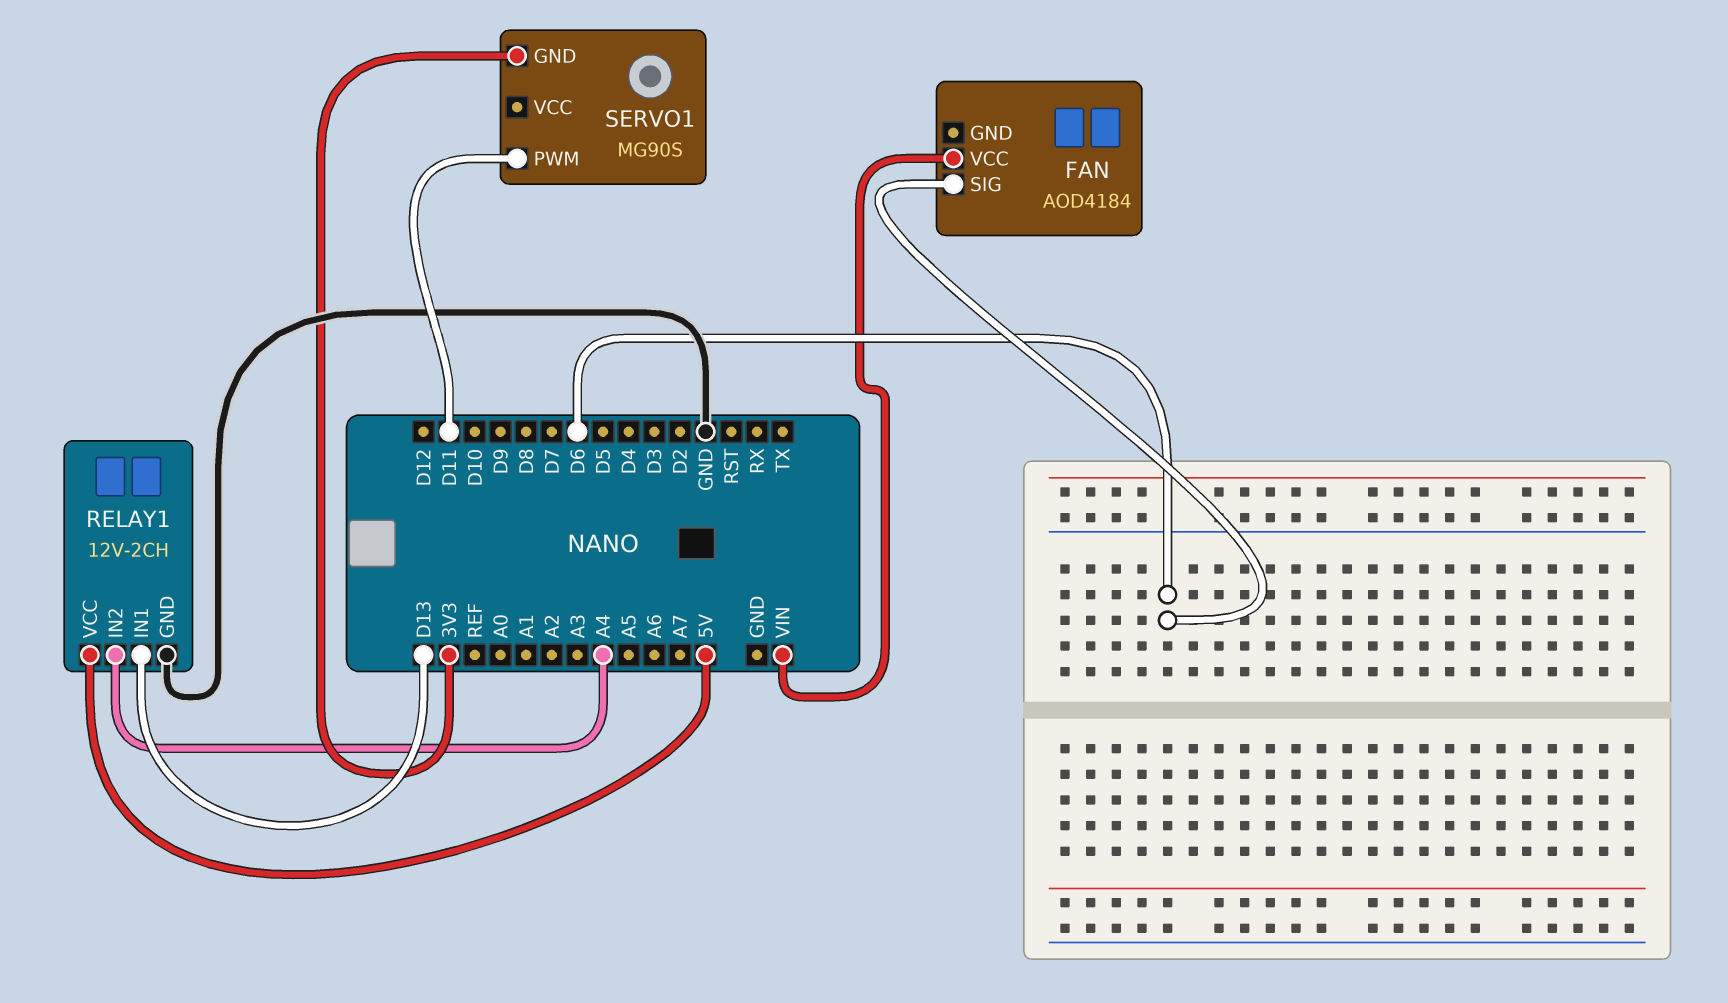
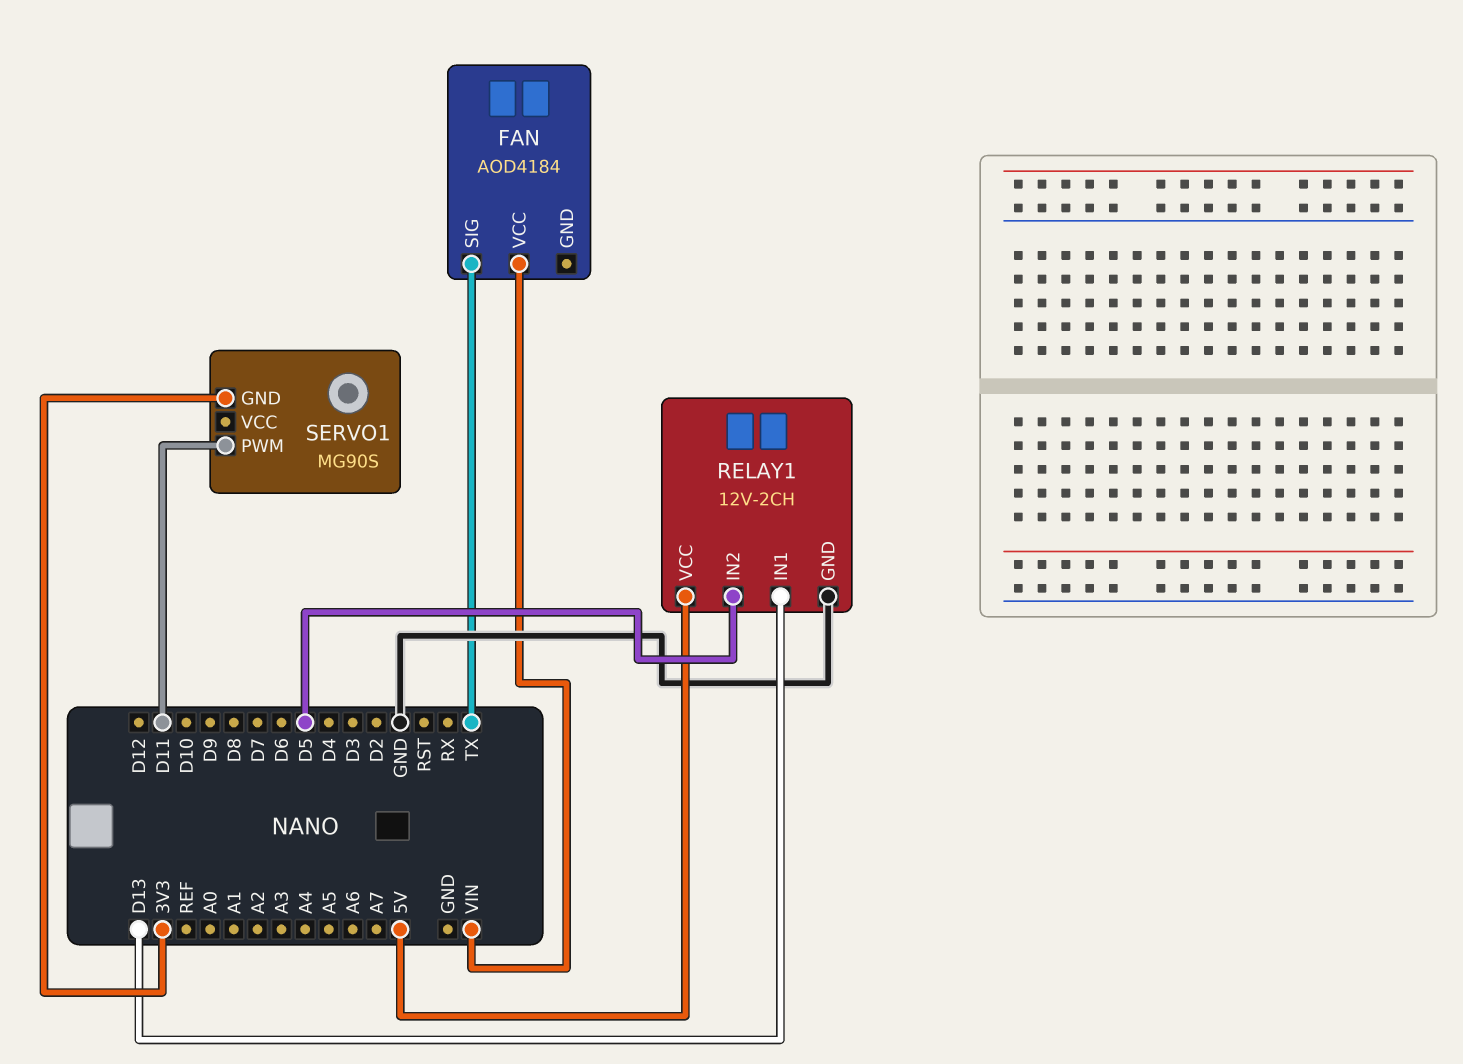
FAN pin SIG: D6 -> TX
RELAY1 pin IN2: A4 -> D5

